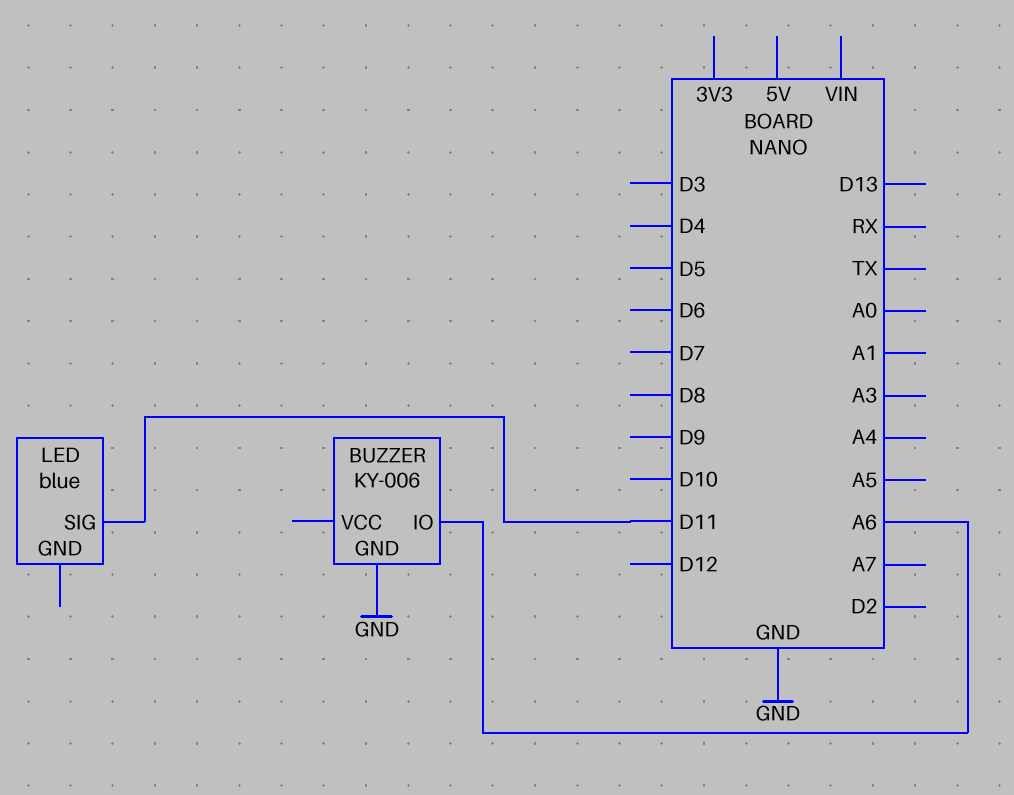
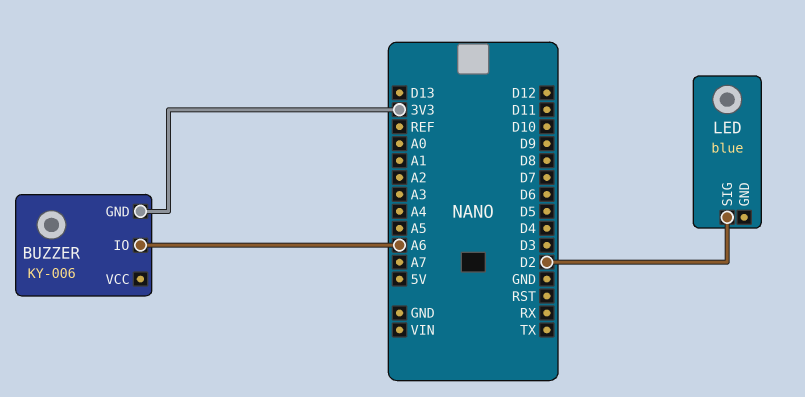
BUZZER pin GND: GND -> 3V3
LED pin SIG: D11 -> D2

